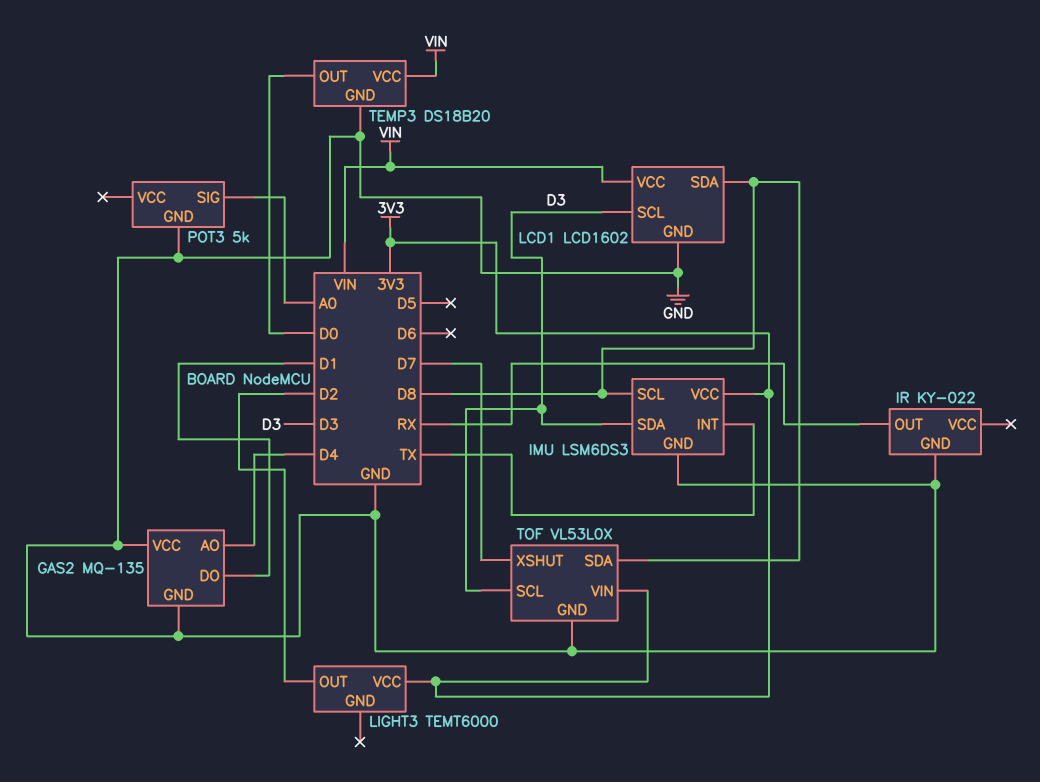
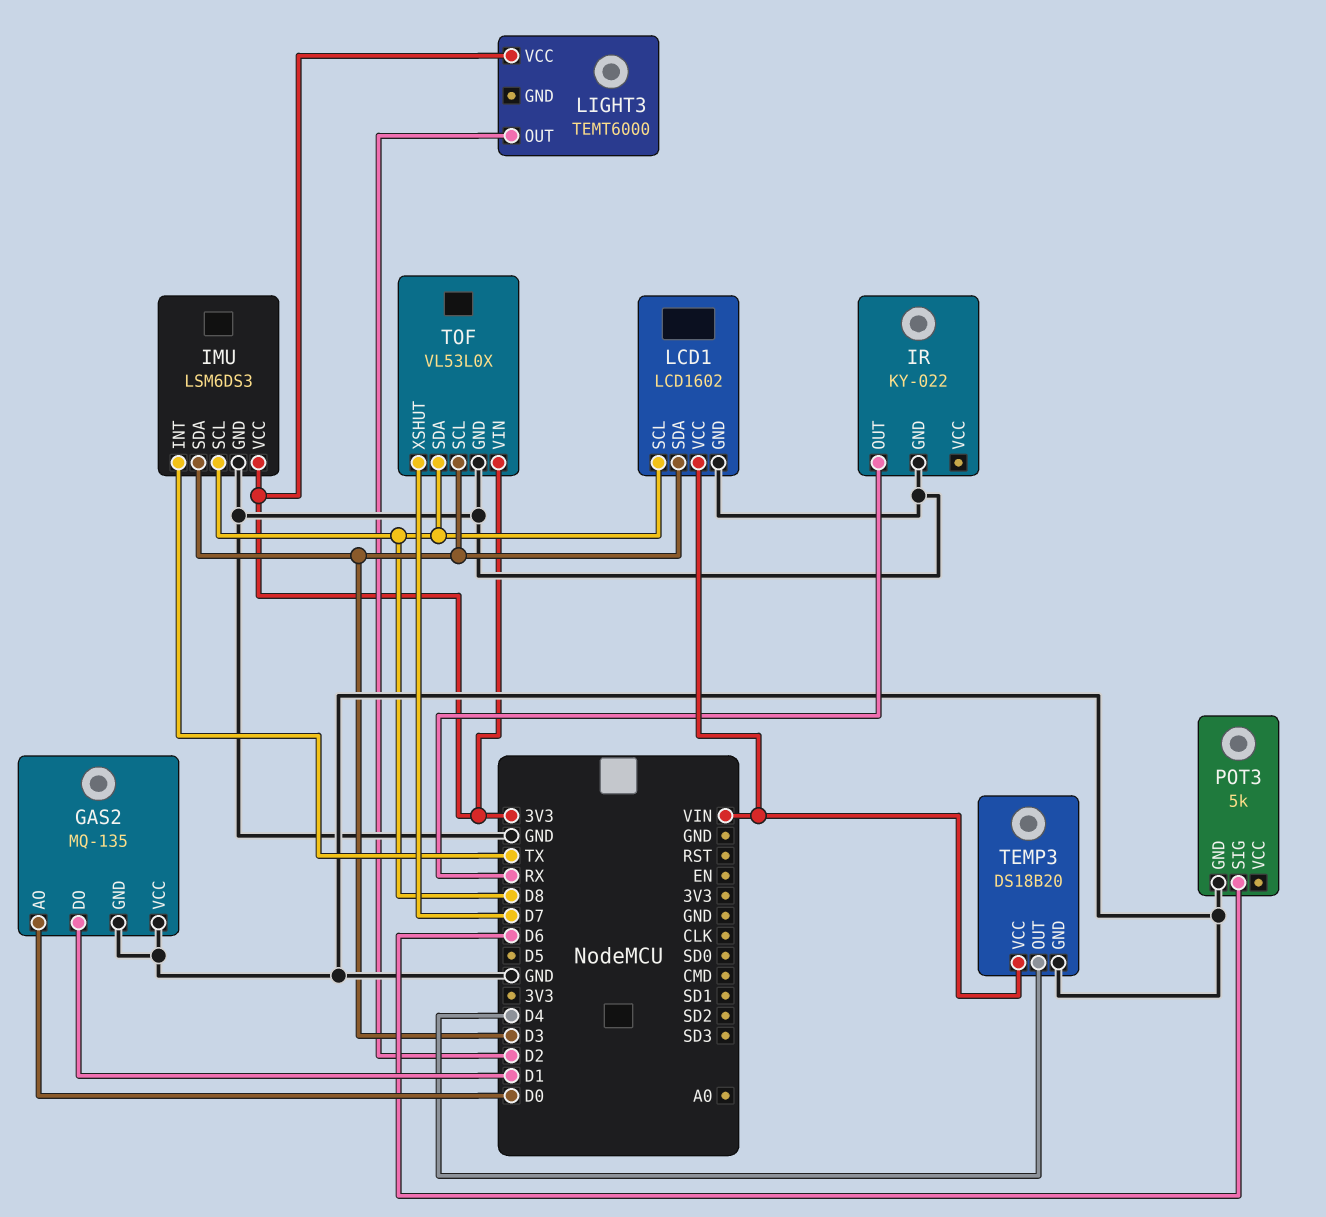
GAS2 pin AO: D4 -> D0
LCD1 pin SCL: D3 -> D8
LCD1 pin SDA: D8 -> D3
POT3 pin SIG: A0 -> D6
TEMP3 pin OUT: D0 -> D4

